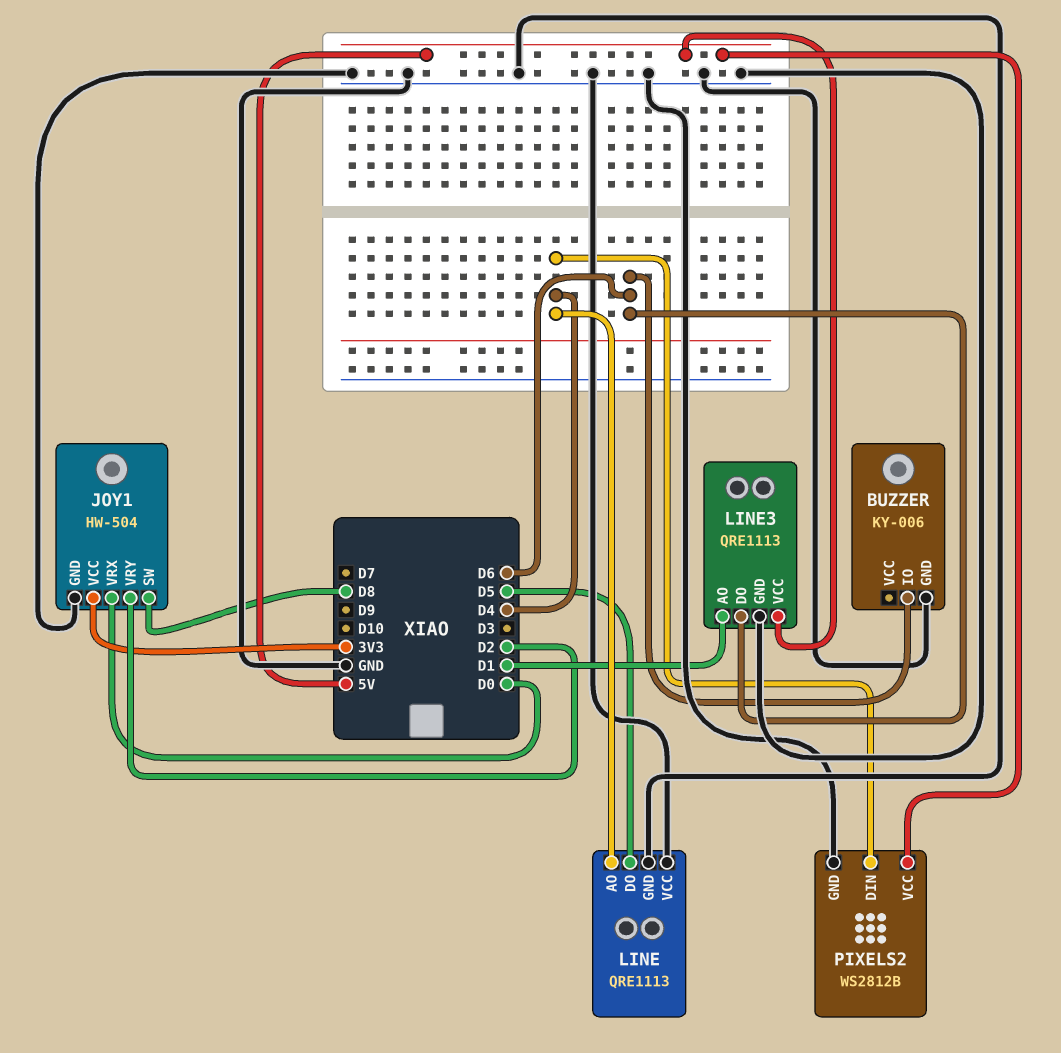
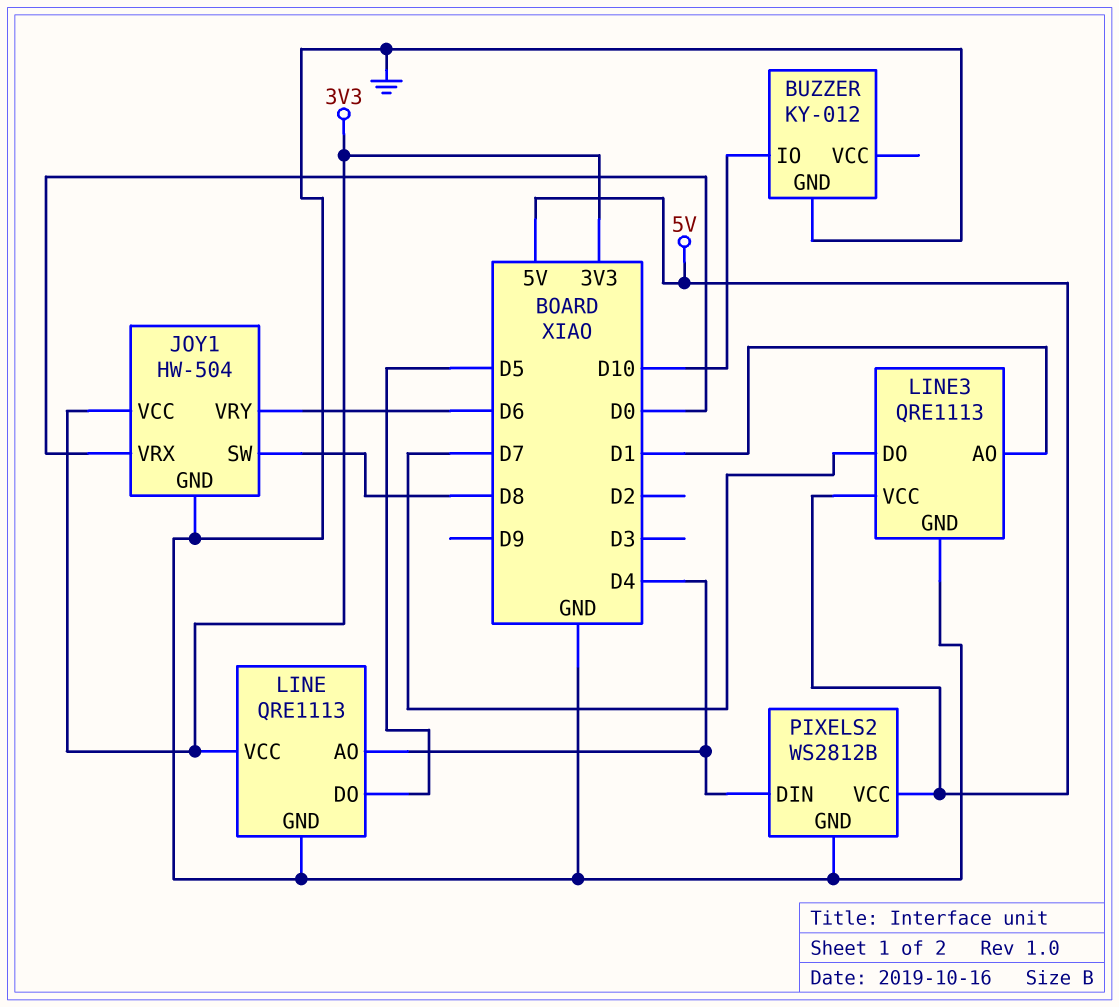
BUZZER: KY-006 -> KY-012
BUZZER pin IO: D6 -> D10
JOY1 pin VRY: D2 -> D6
LINE pin VCC: GND -> 3V3
LINE3 pin DO: D6 -> D7

